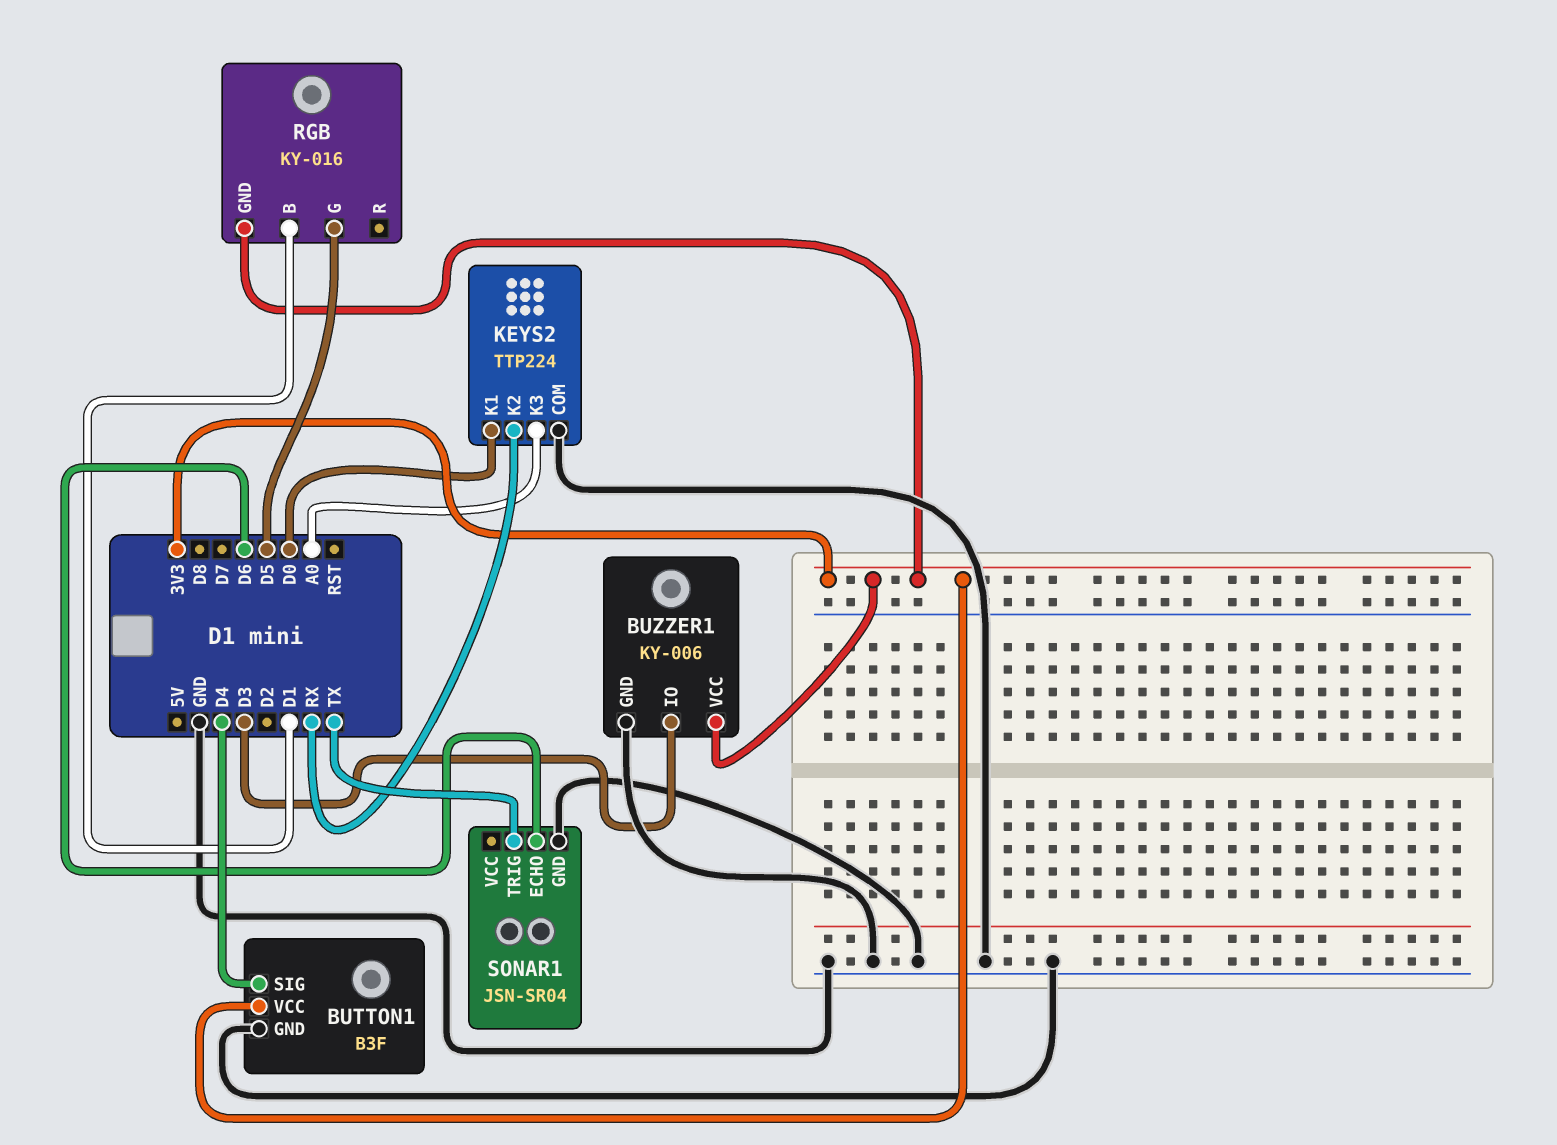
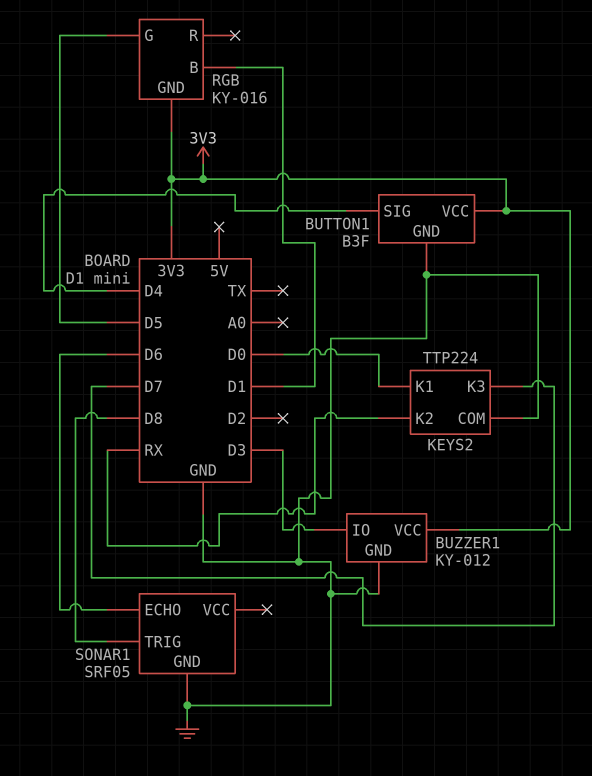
BUZZER1: KY-006 -> KY-012
KEYS2 pin K3: A0 -> D7
SONAR1: JSN-SR04 -> SRF05
SONAR1 pin TRIG: TX -> D8

